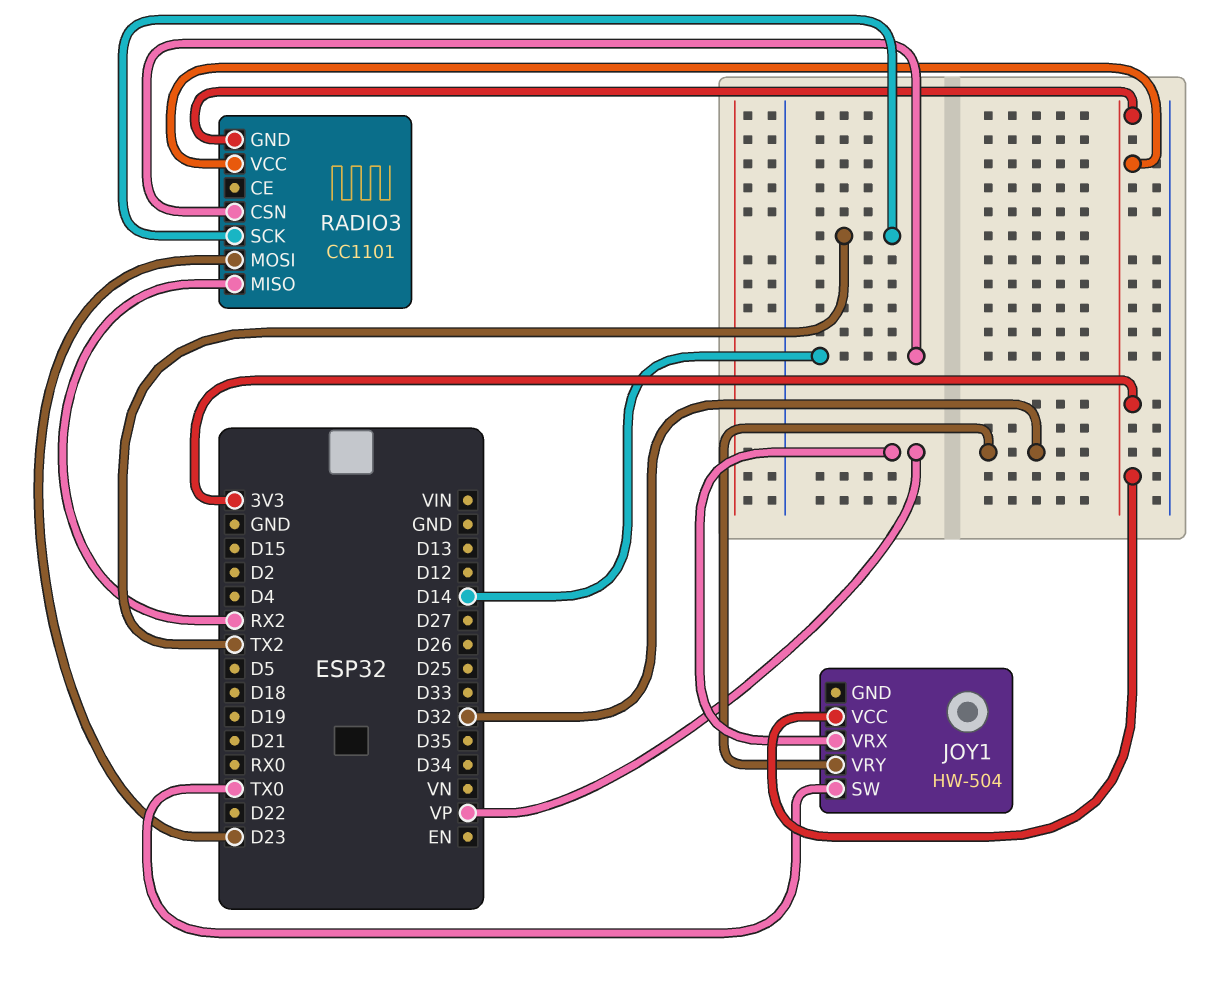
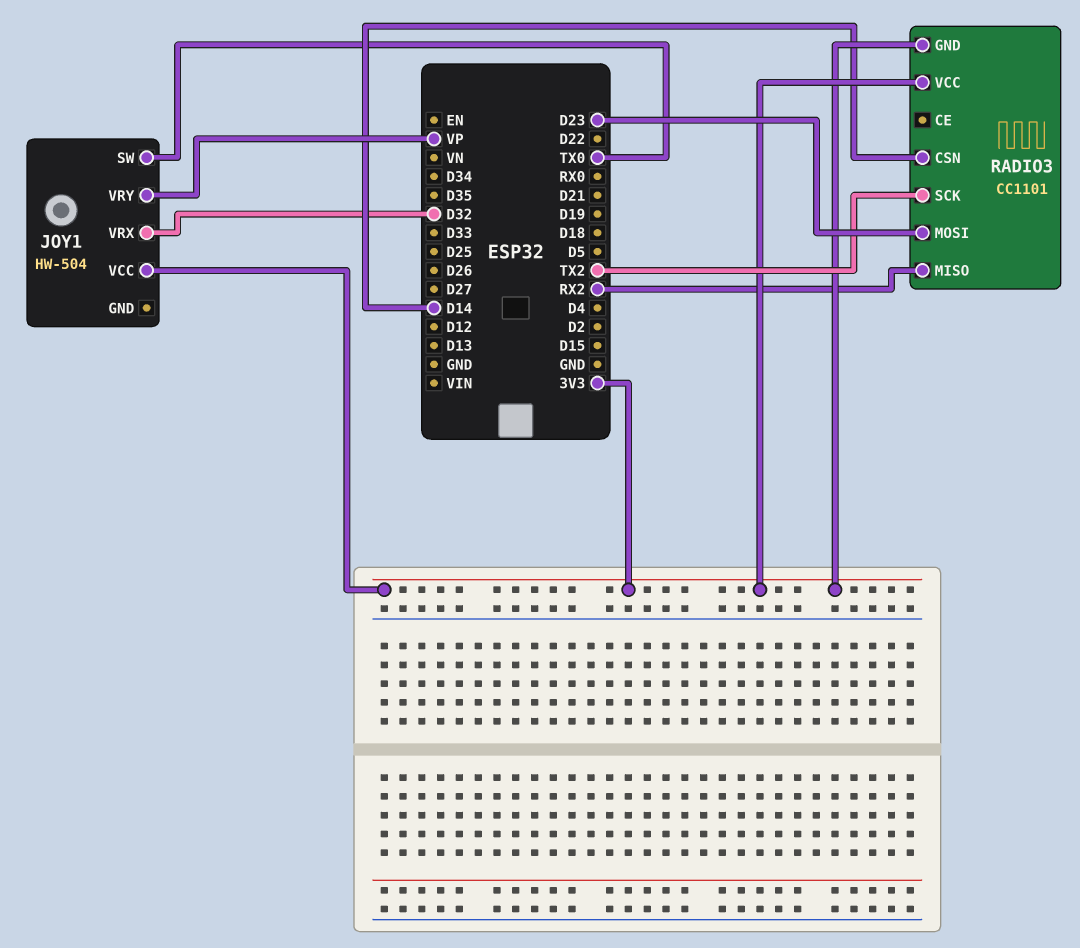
JOY1 pin VRX: VP -> D32
JOY1 pin VRY: D32 -> VP

